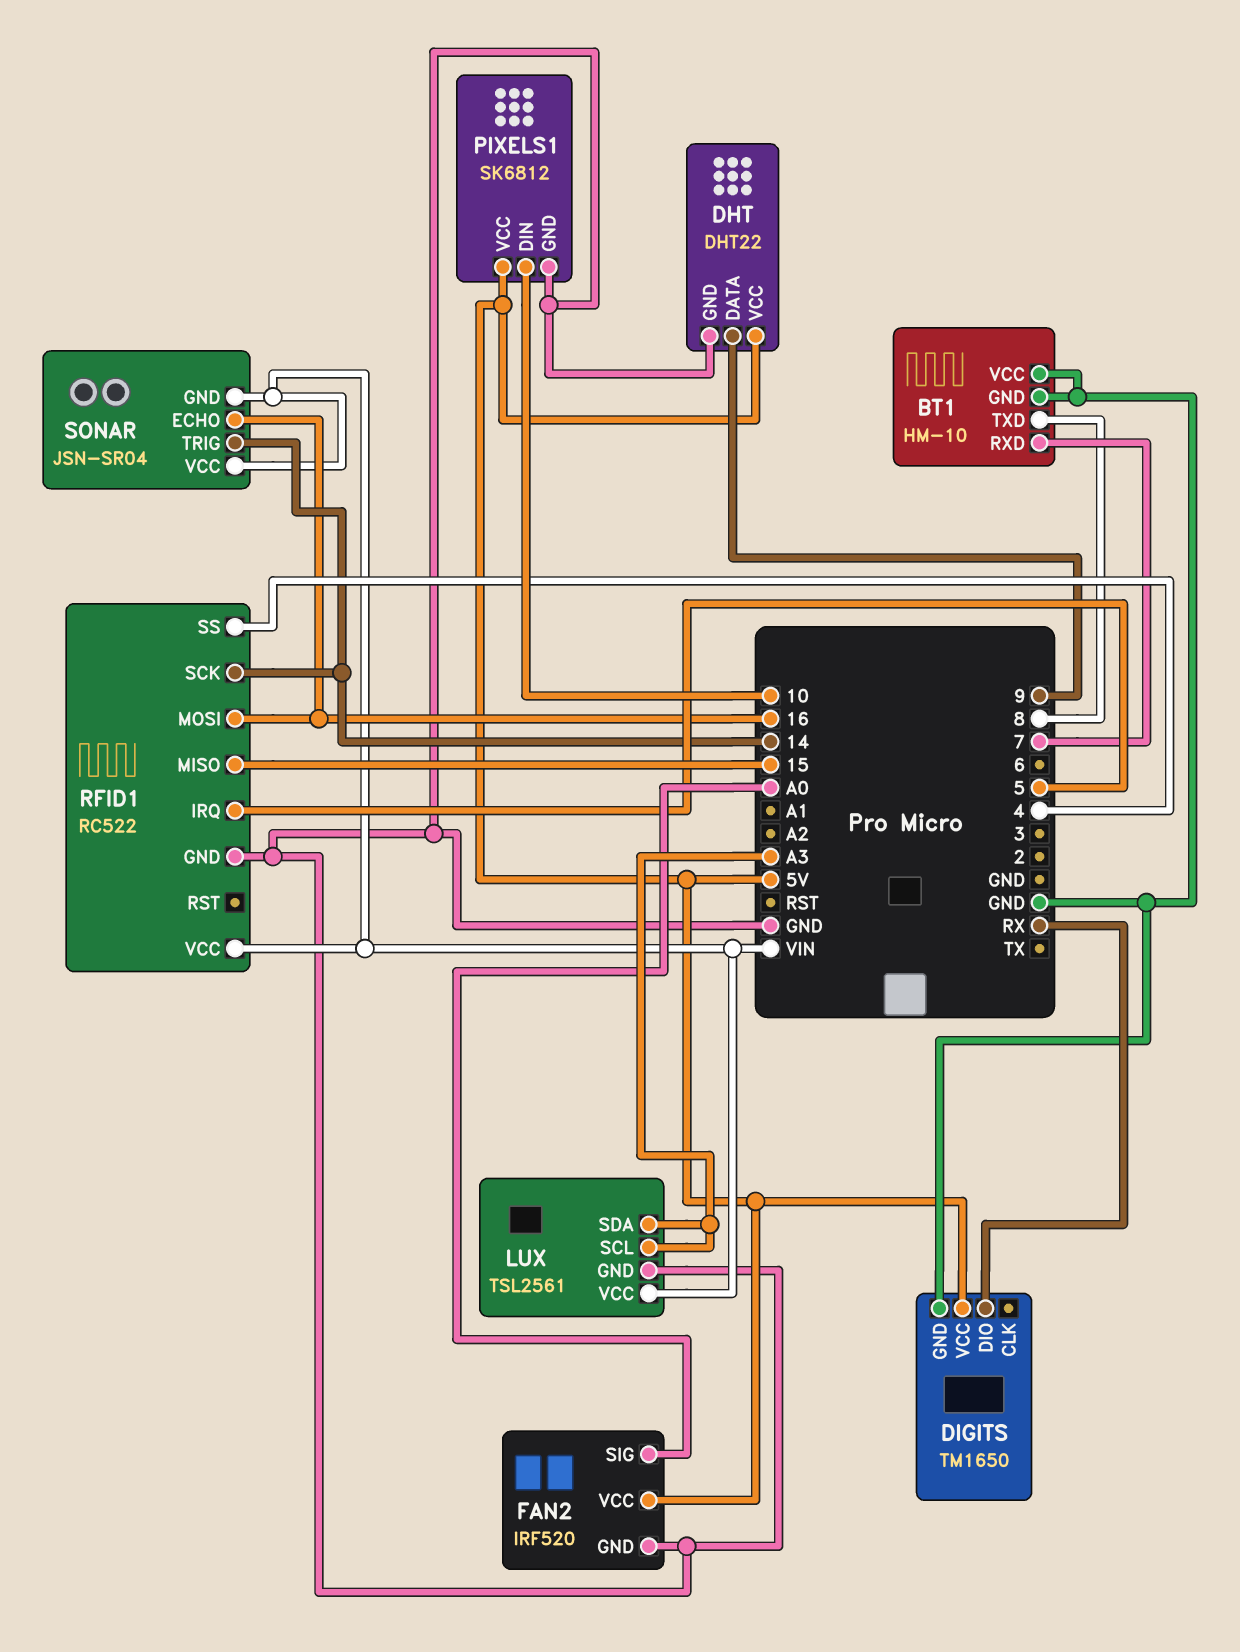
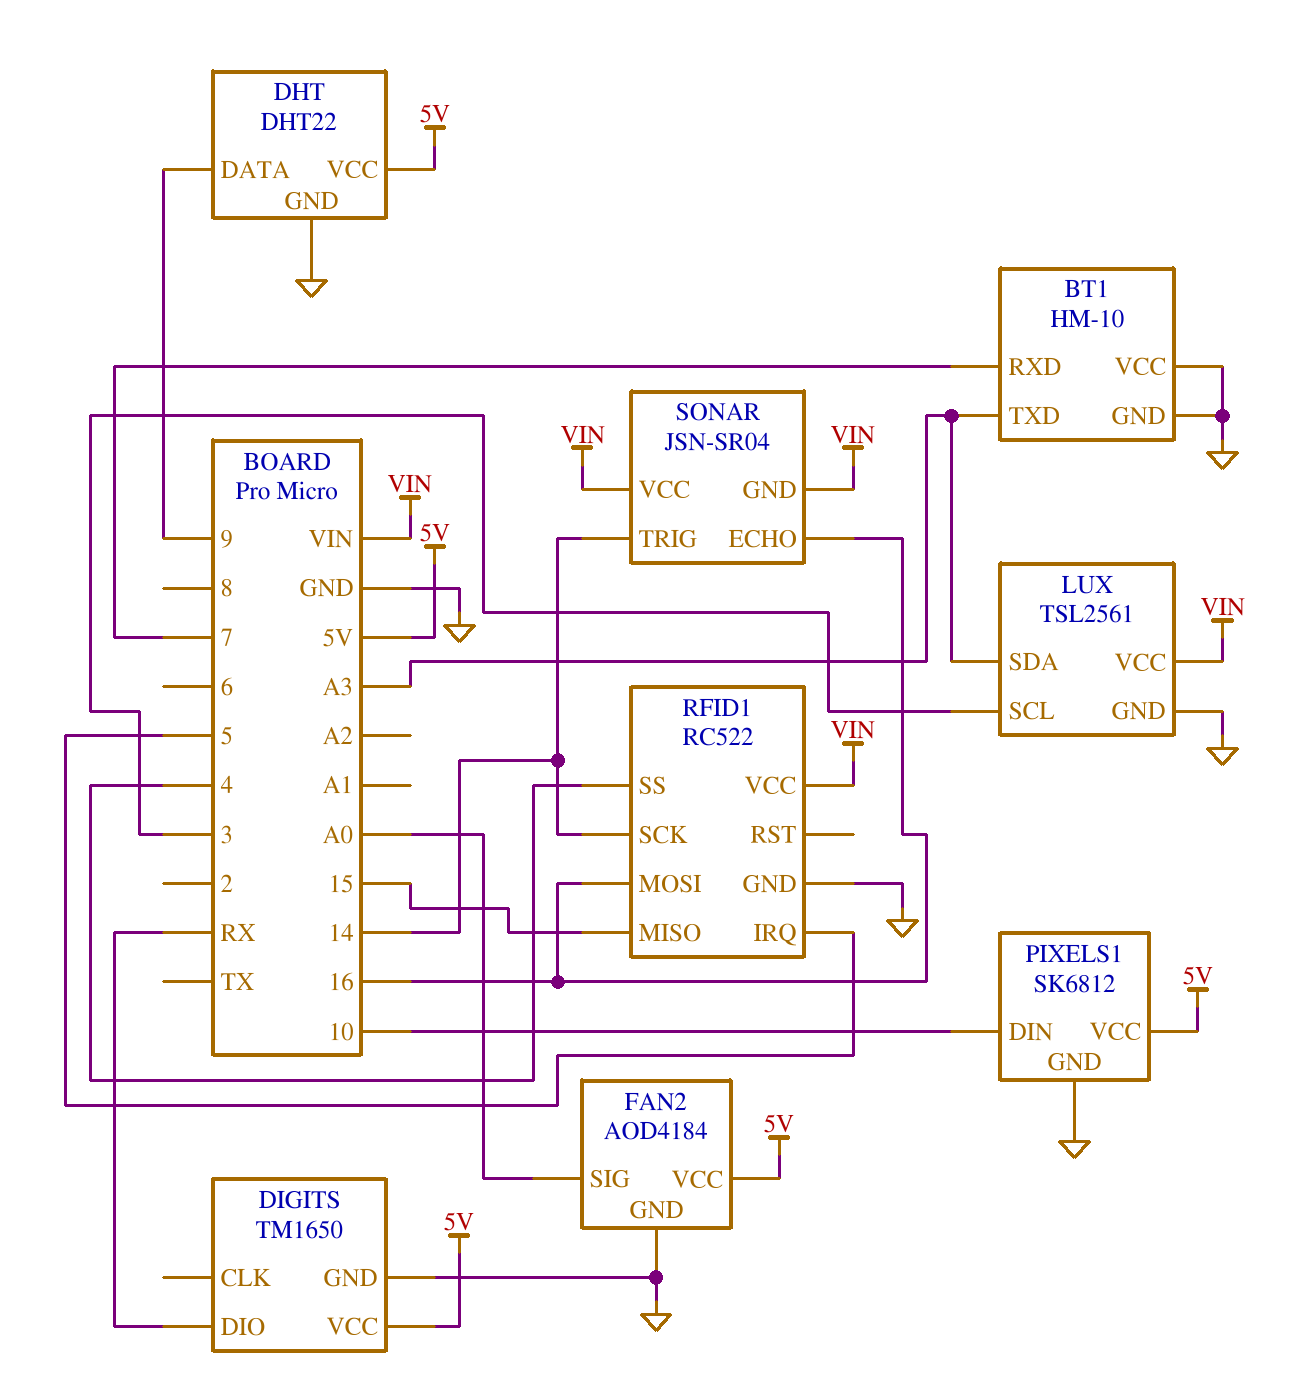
BT1 pin TXD: 8 -> A3
FAN2: IRF520 -> AOD4184
LUX pin SCL: A3 -> 3

